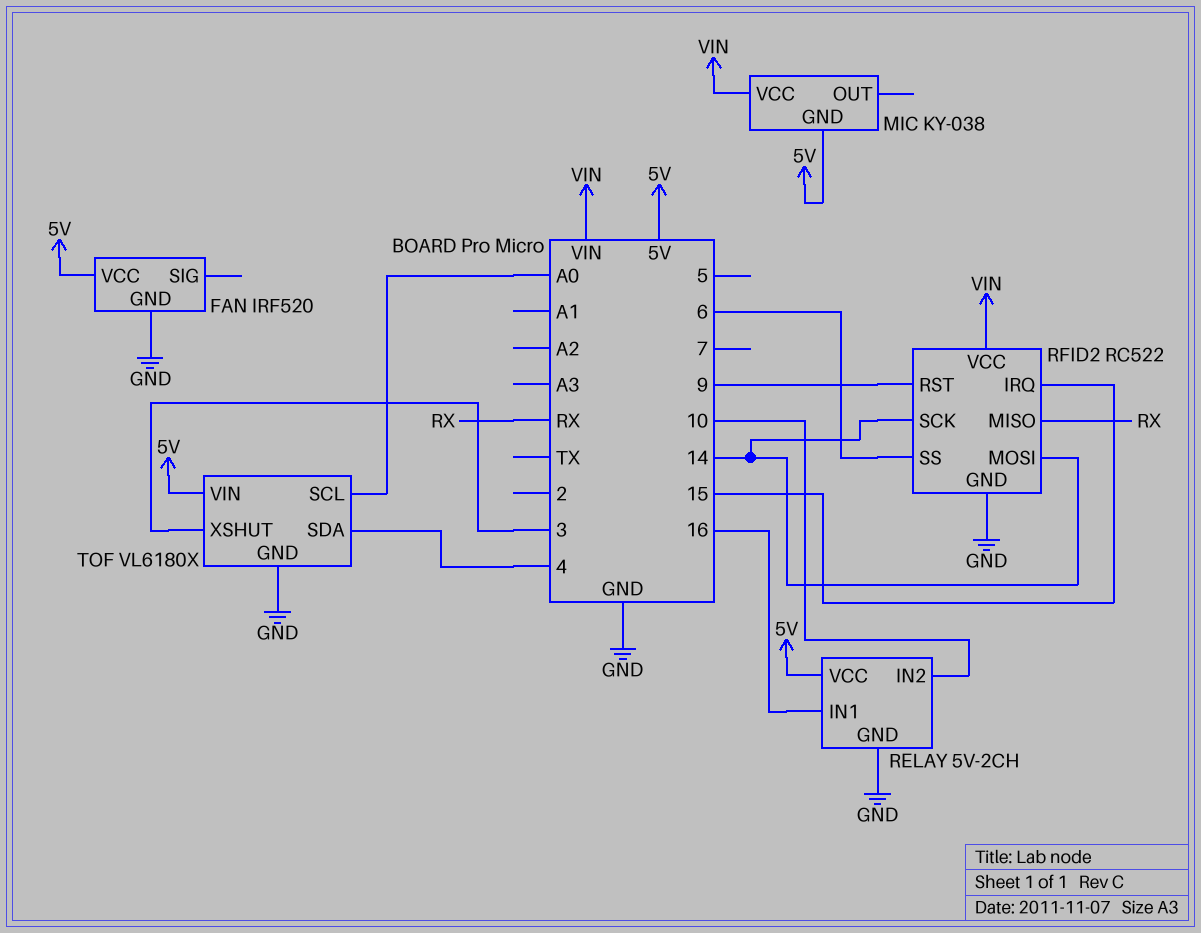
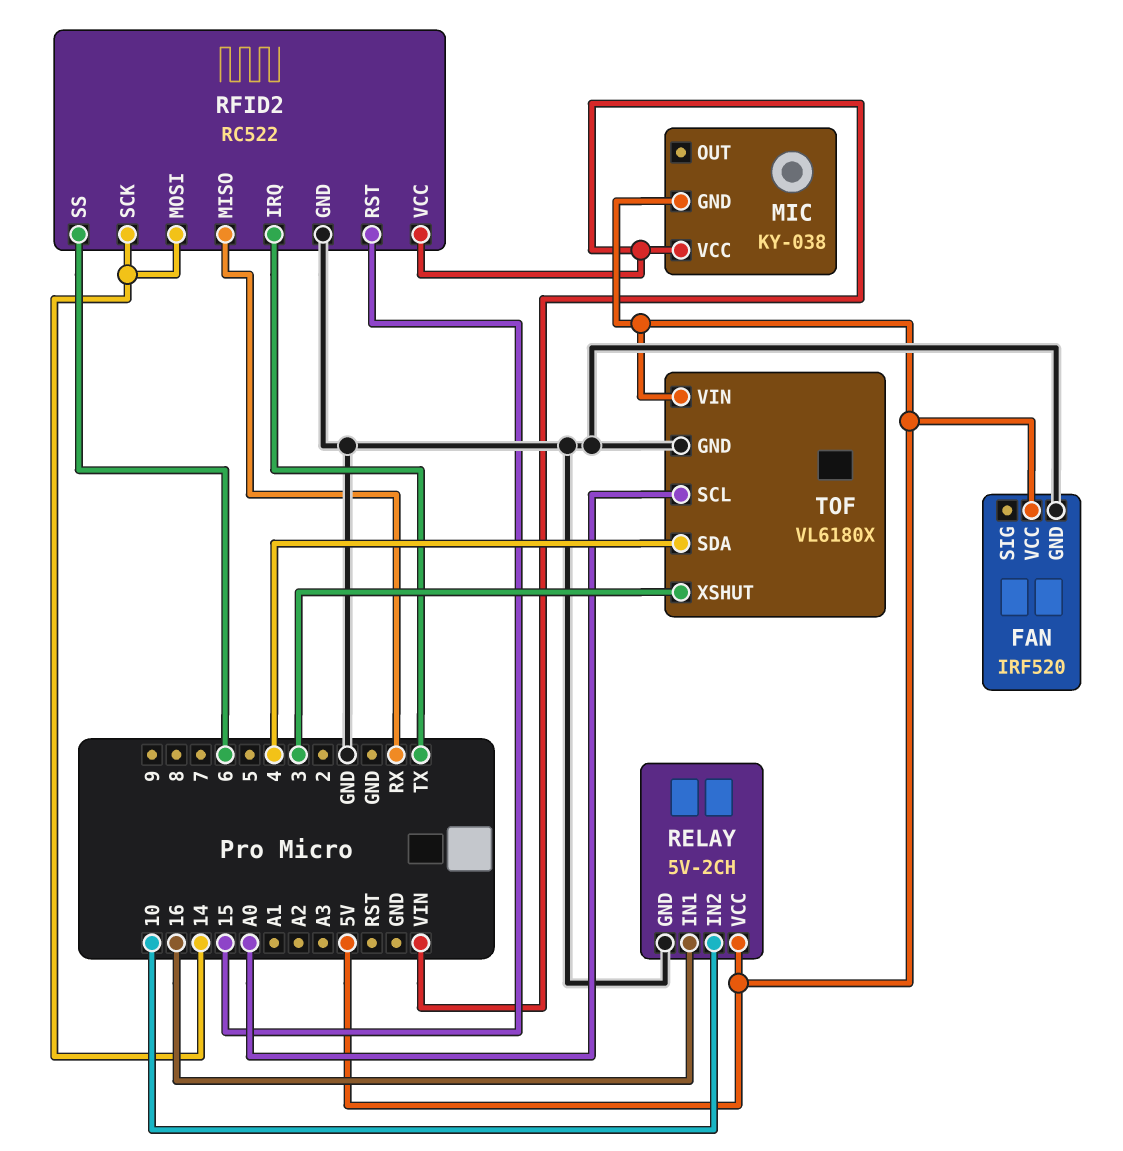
RFID2 pin IRQ: 15 -> TX
RFID2 pin RST: 9 -> 15

